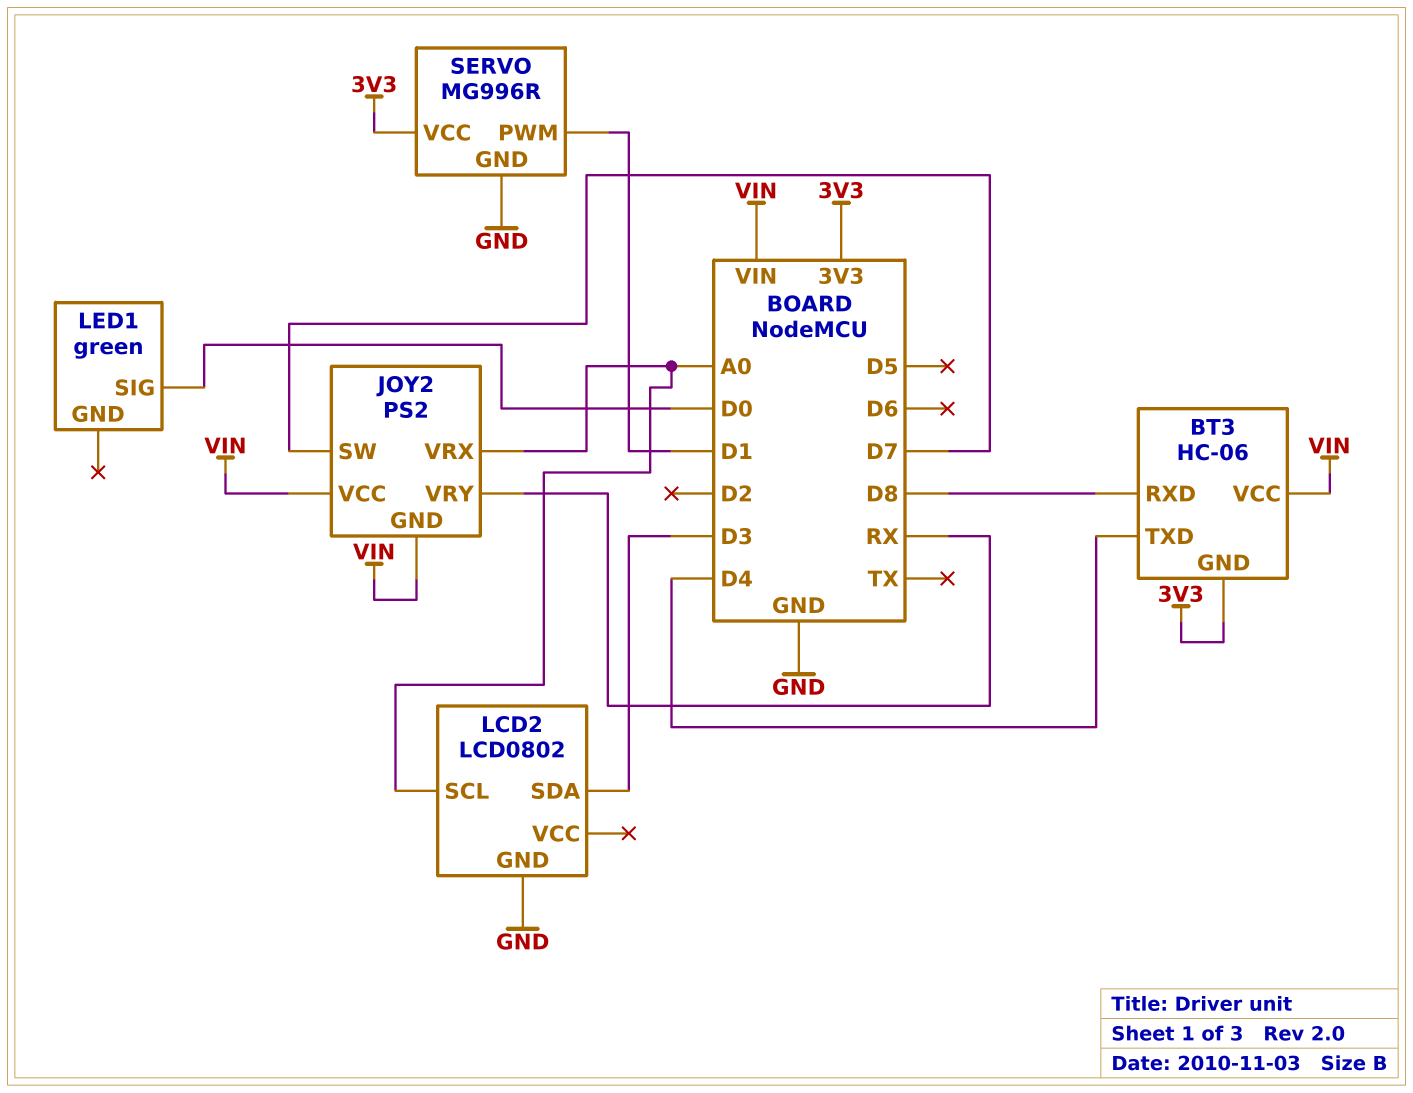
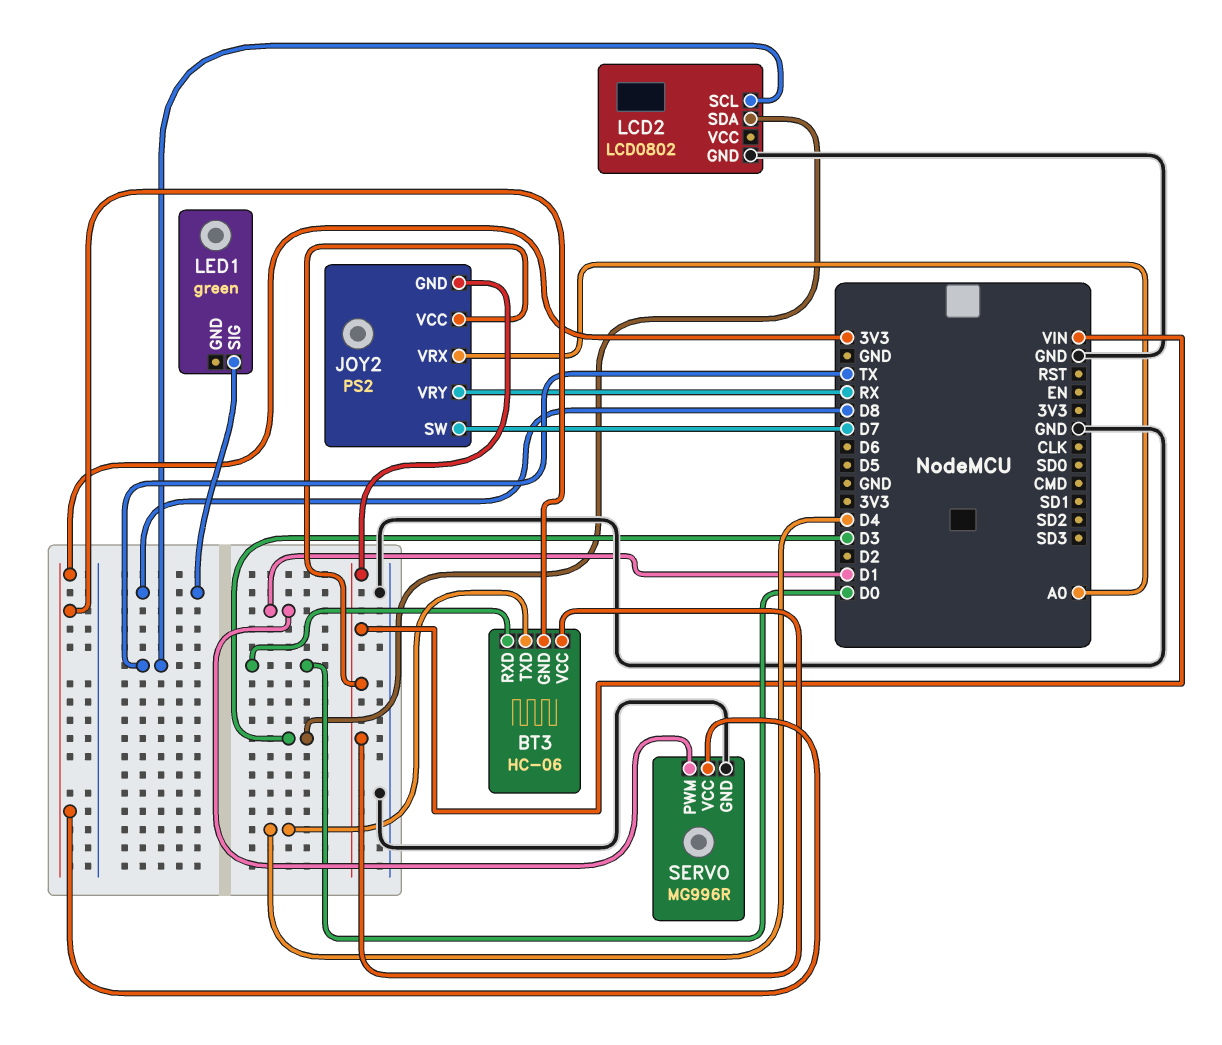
BT3 pin RXD: D8 -> D0
LCD2 pin SCL: A0 -> TX
LED1 pin SIG: D0 -> D8

